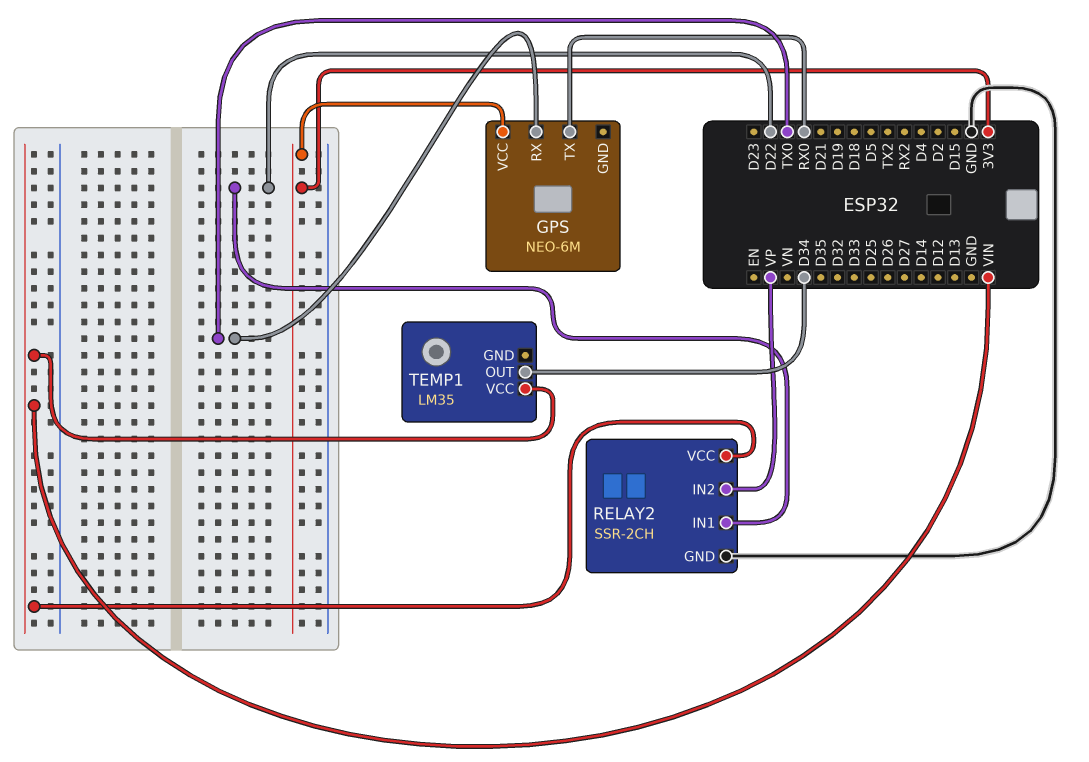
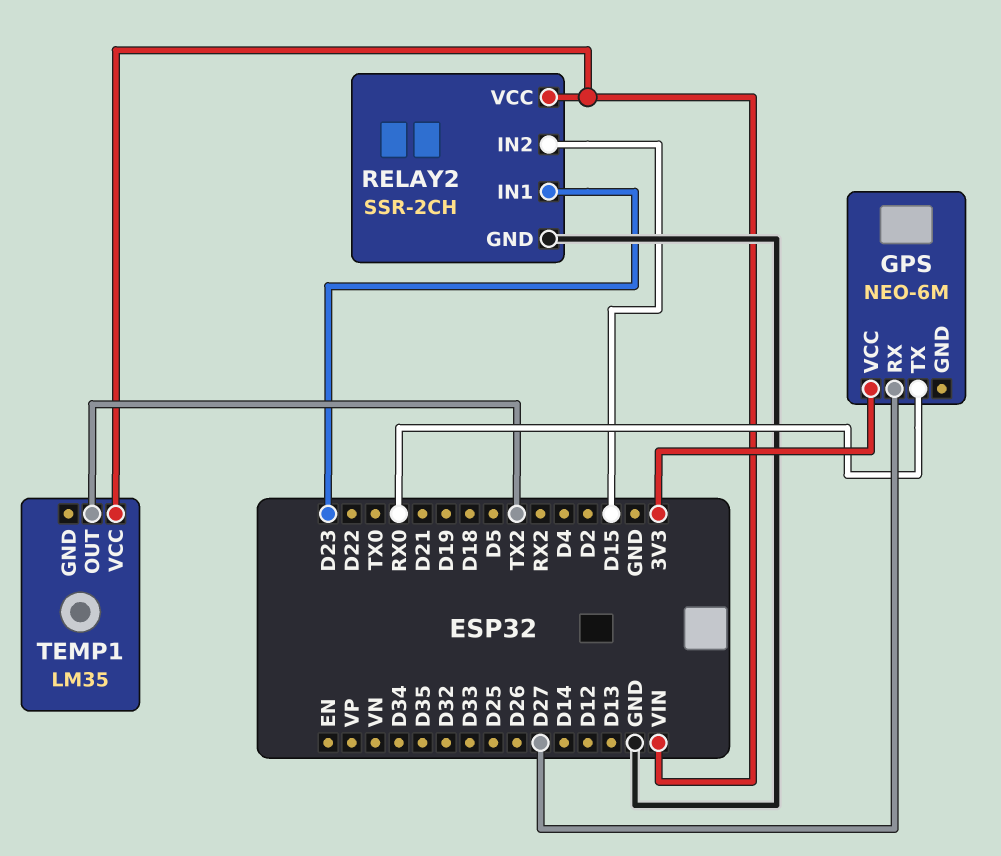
GPS pin RX: TX0 -> D27
RELAY2 pin IN1: D22 -> D23
RELAY2 pin IN2: VP -> D15
TEMP1 pin OUT: D34 -> TX2

